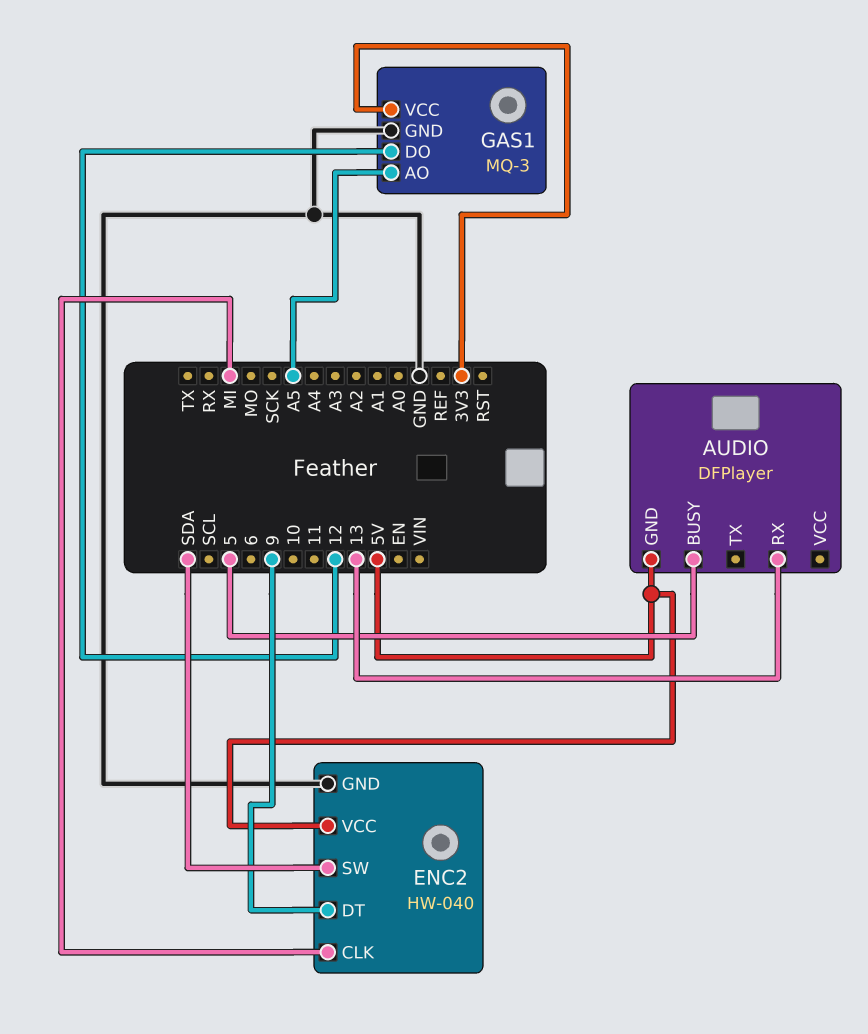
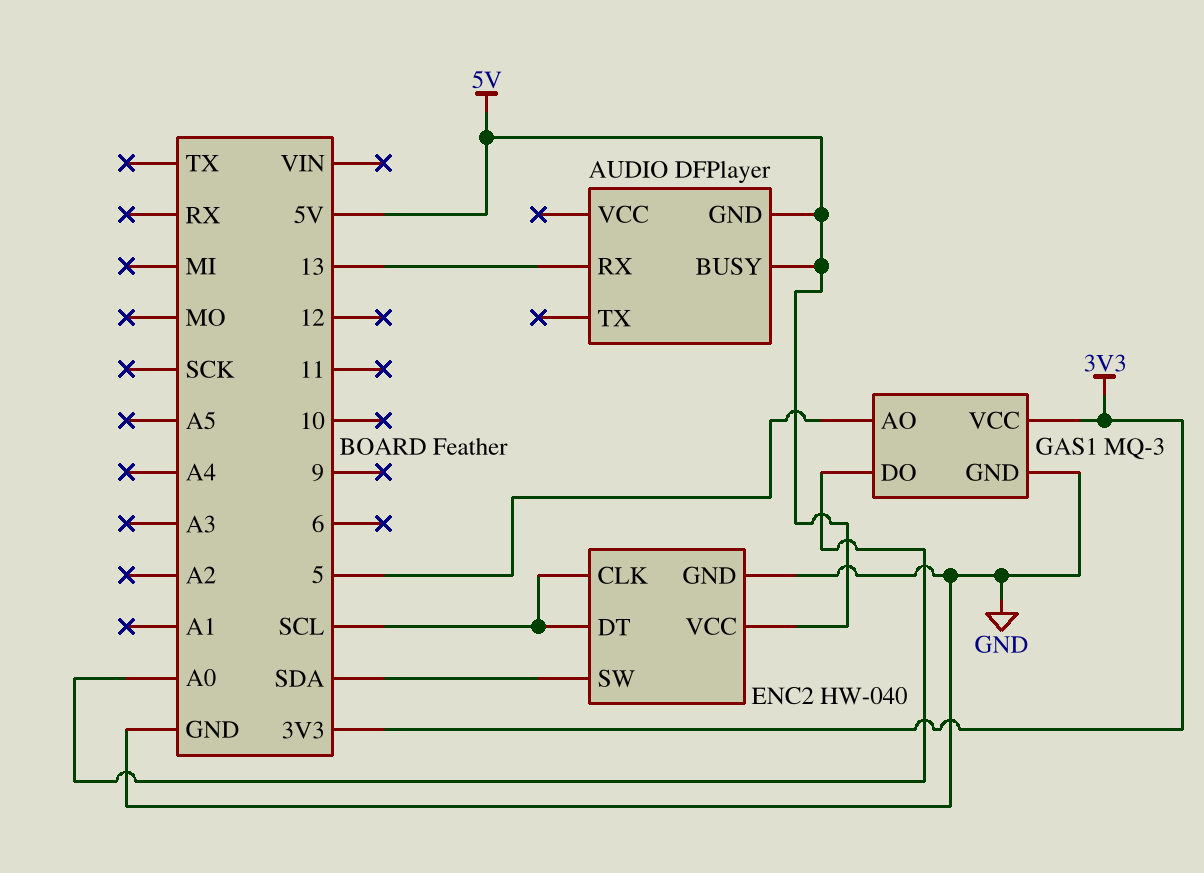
AUDIO pin BUSY: 5 -> 5V
ENC2 pin CLK: MI -> SCL
ENC2 pin DT: 9 -> SCL
GAS1 pin AO: A5 -> 5
GAS1 pin DO: 12 -> A0

